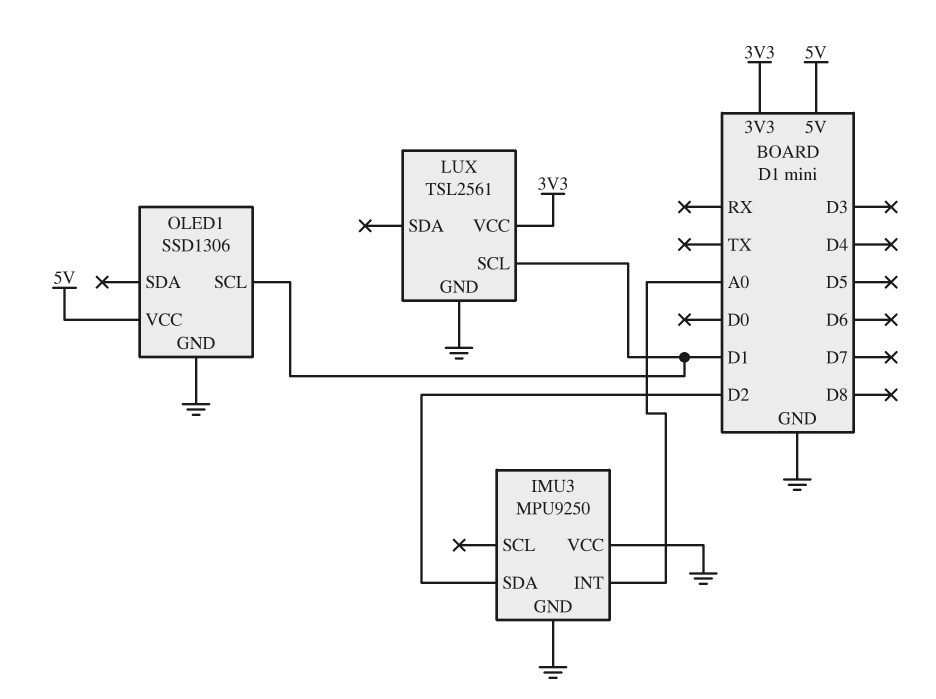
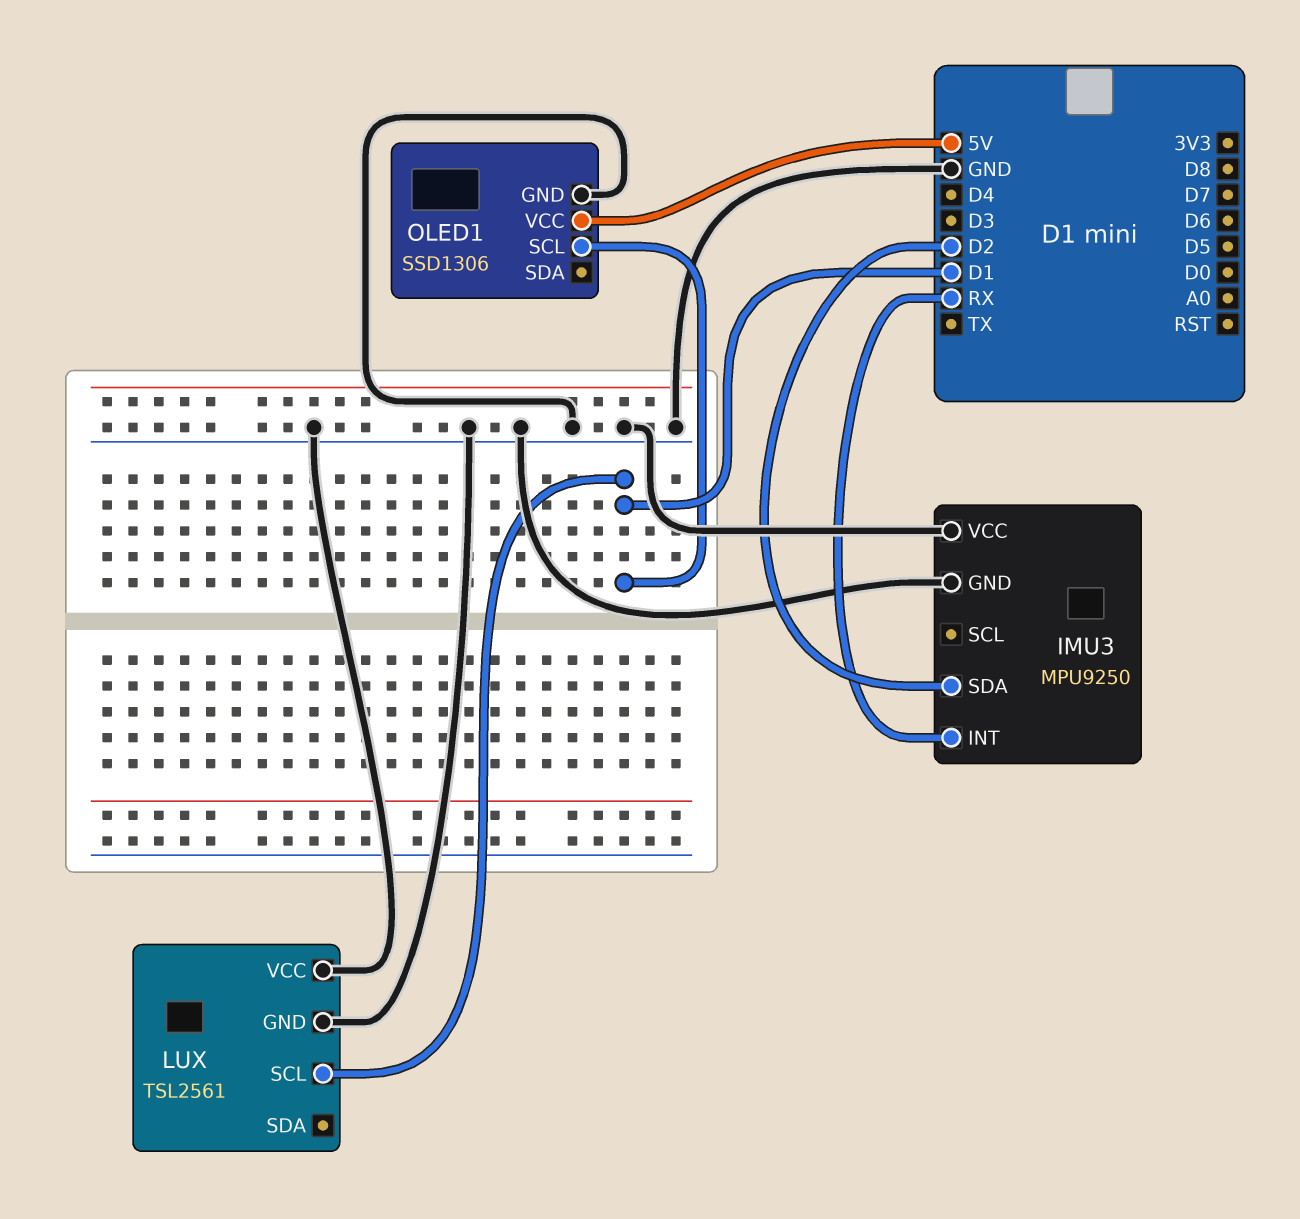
IMU3 pin INT: A0 -> RX
LUX pin VCC: 3V3 -> GND

